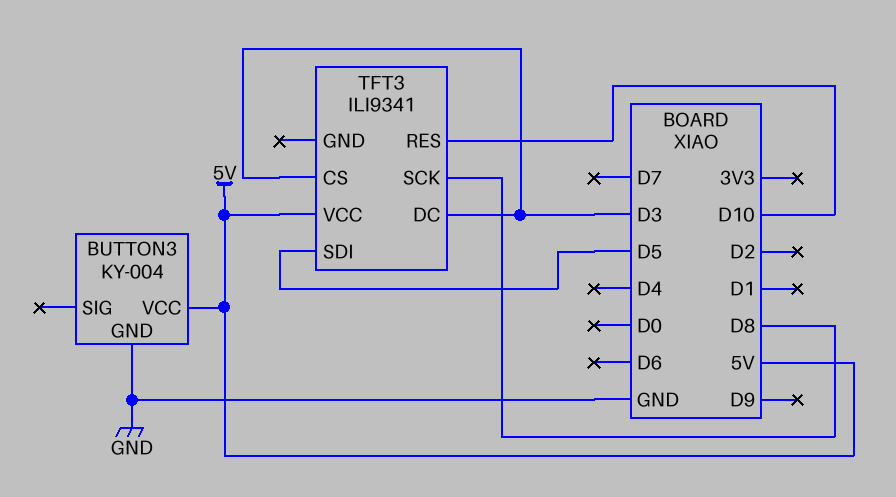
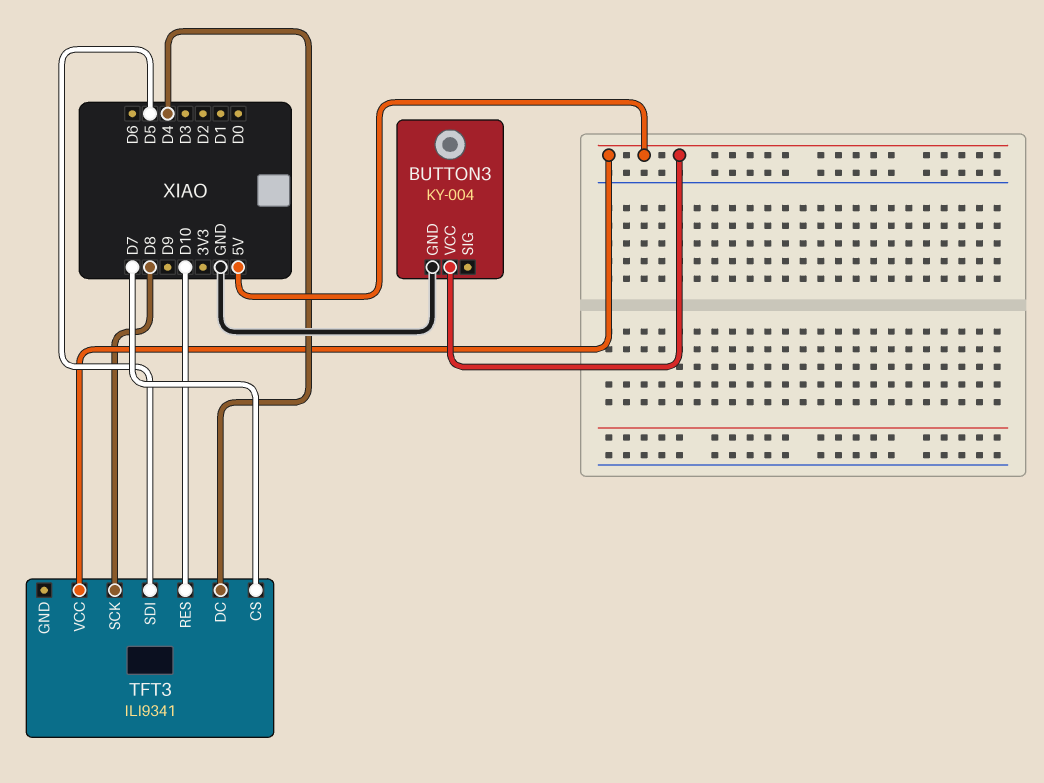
TFT3 pin CS: D3 -> D7
TFT3 pin DC: D3 -> D4

